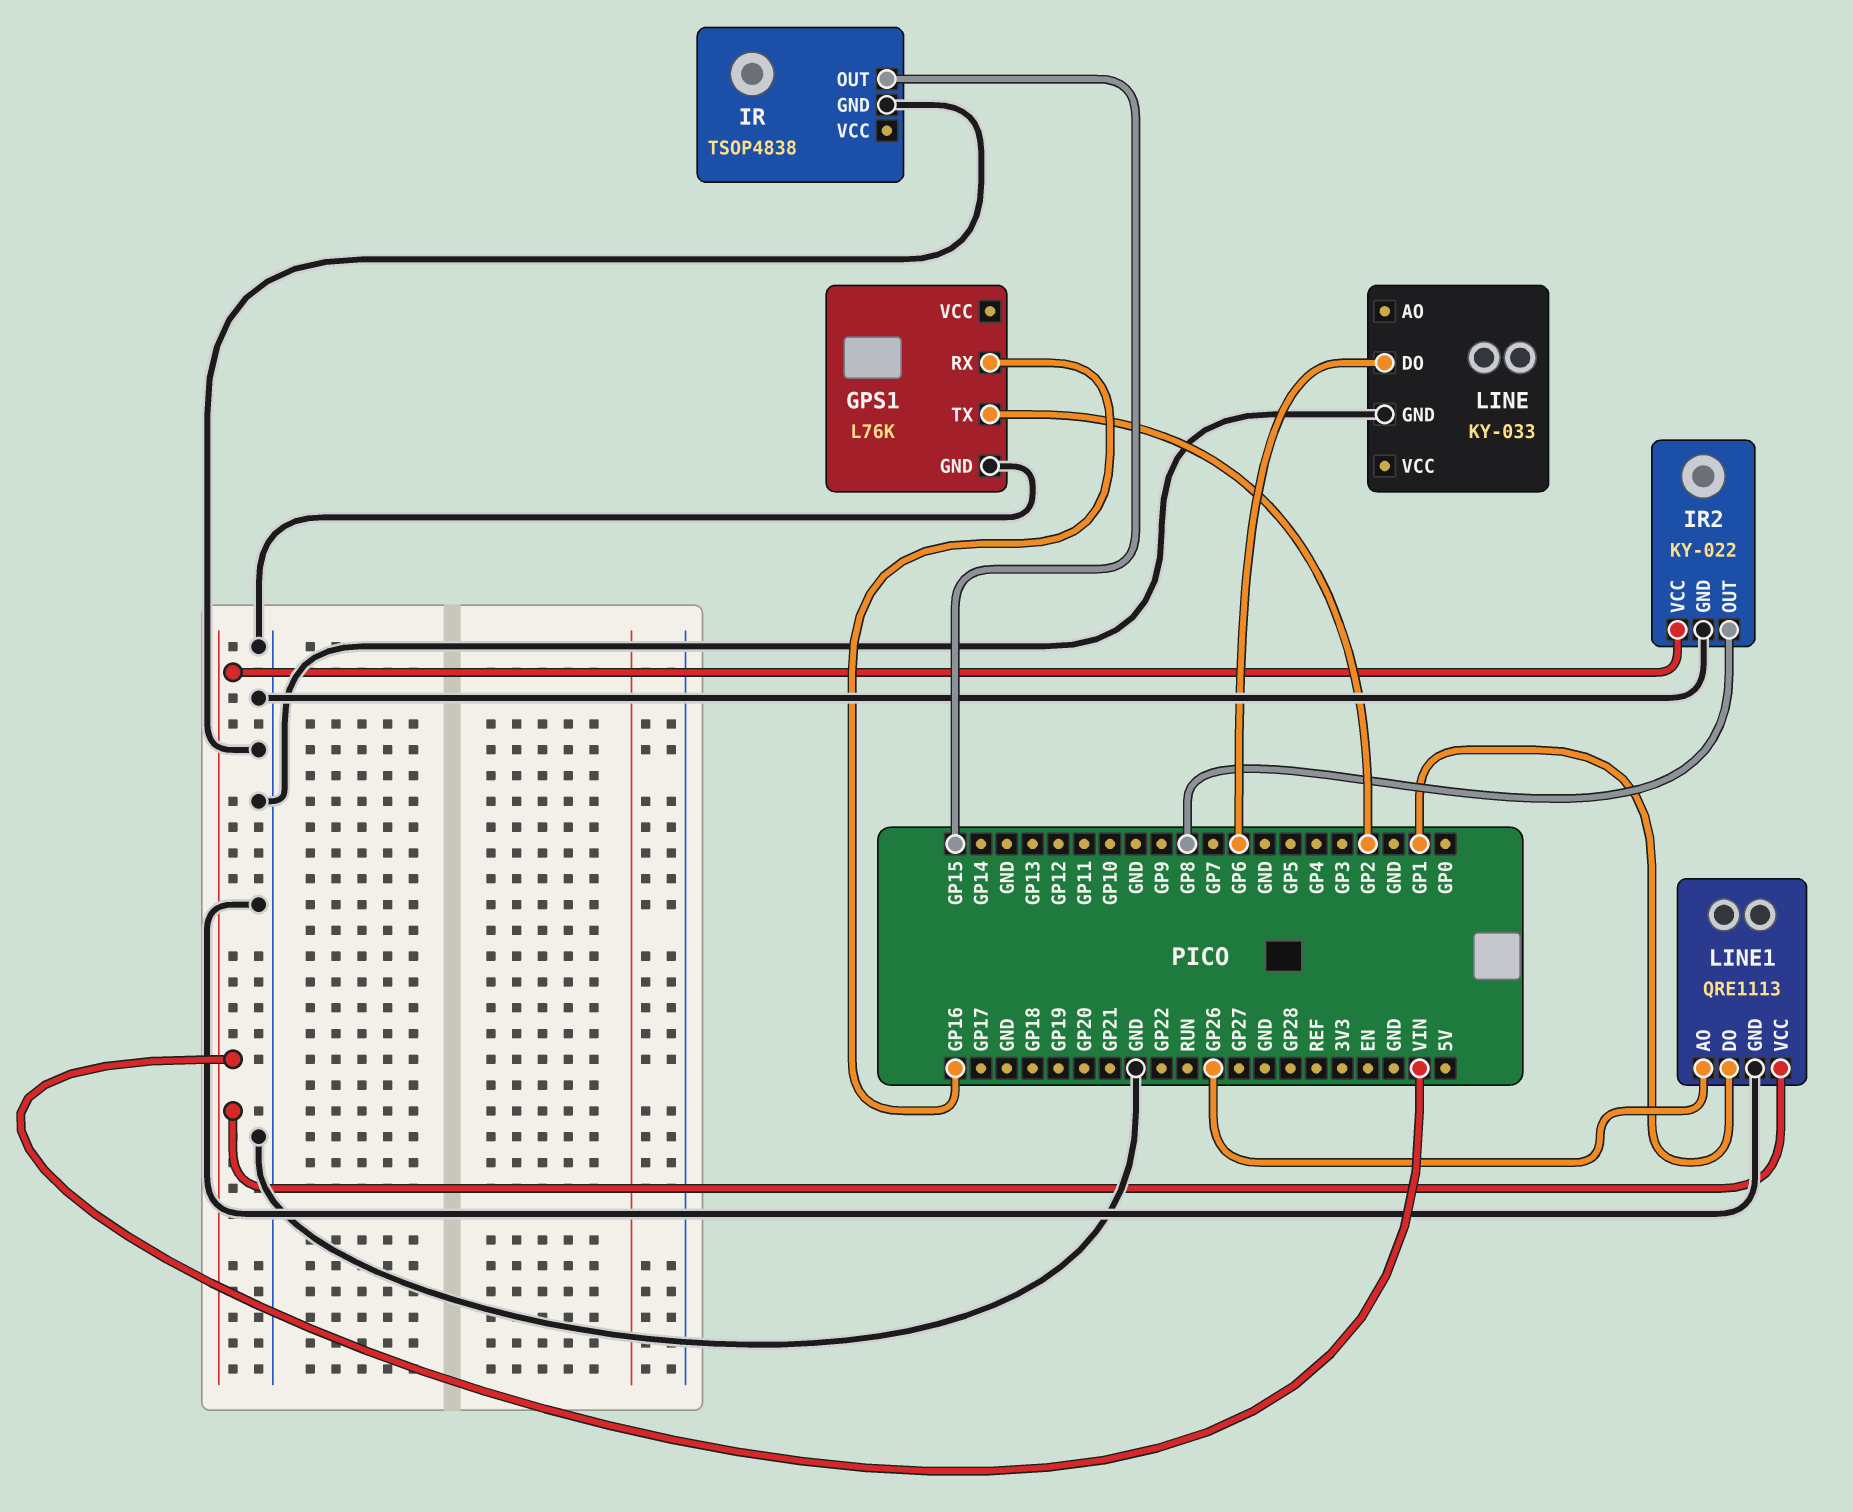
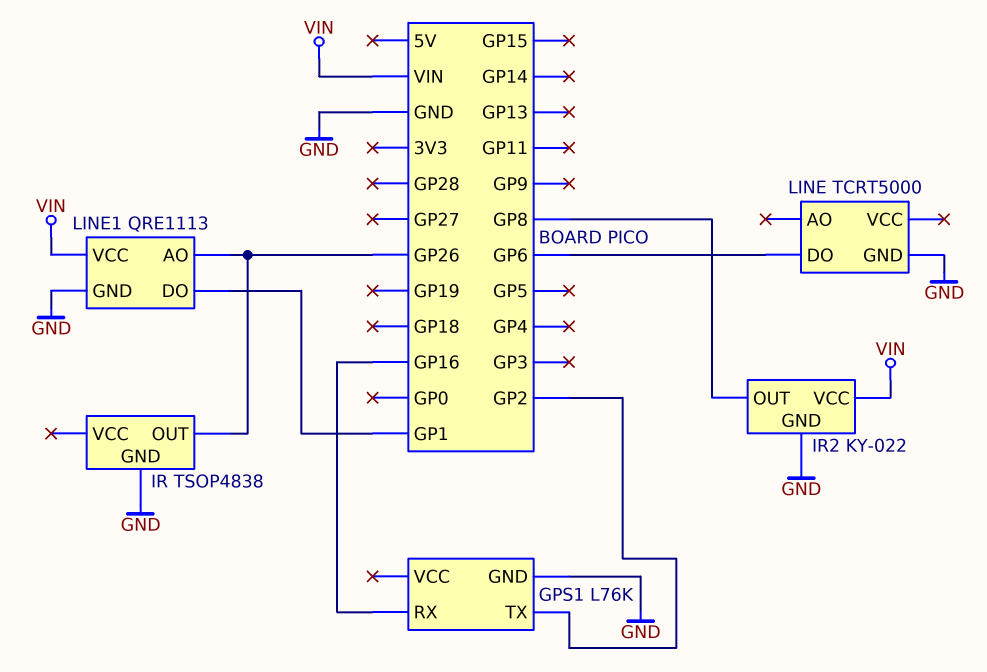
IR pin OUT: GP15 -> GP26
LINE: KY-033 -> TCRT5000

